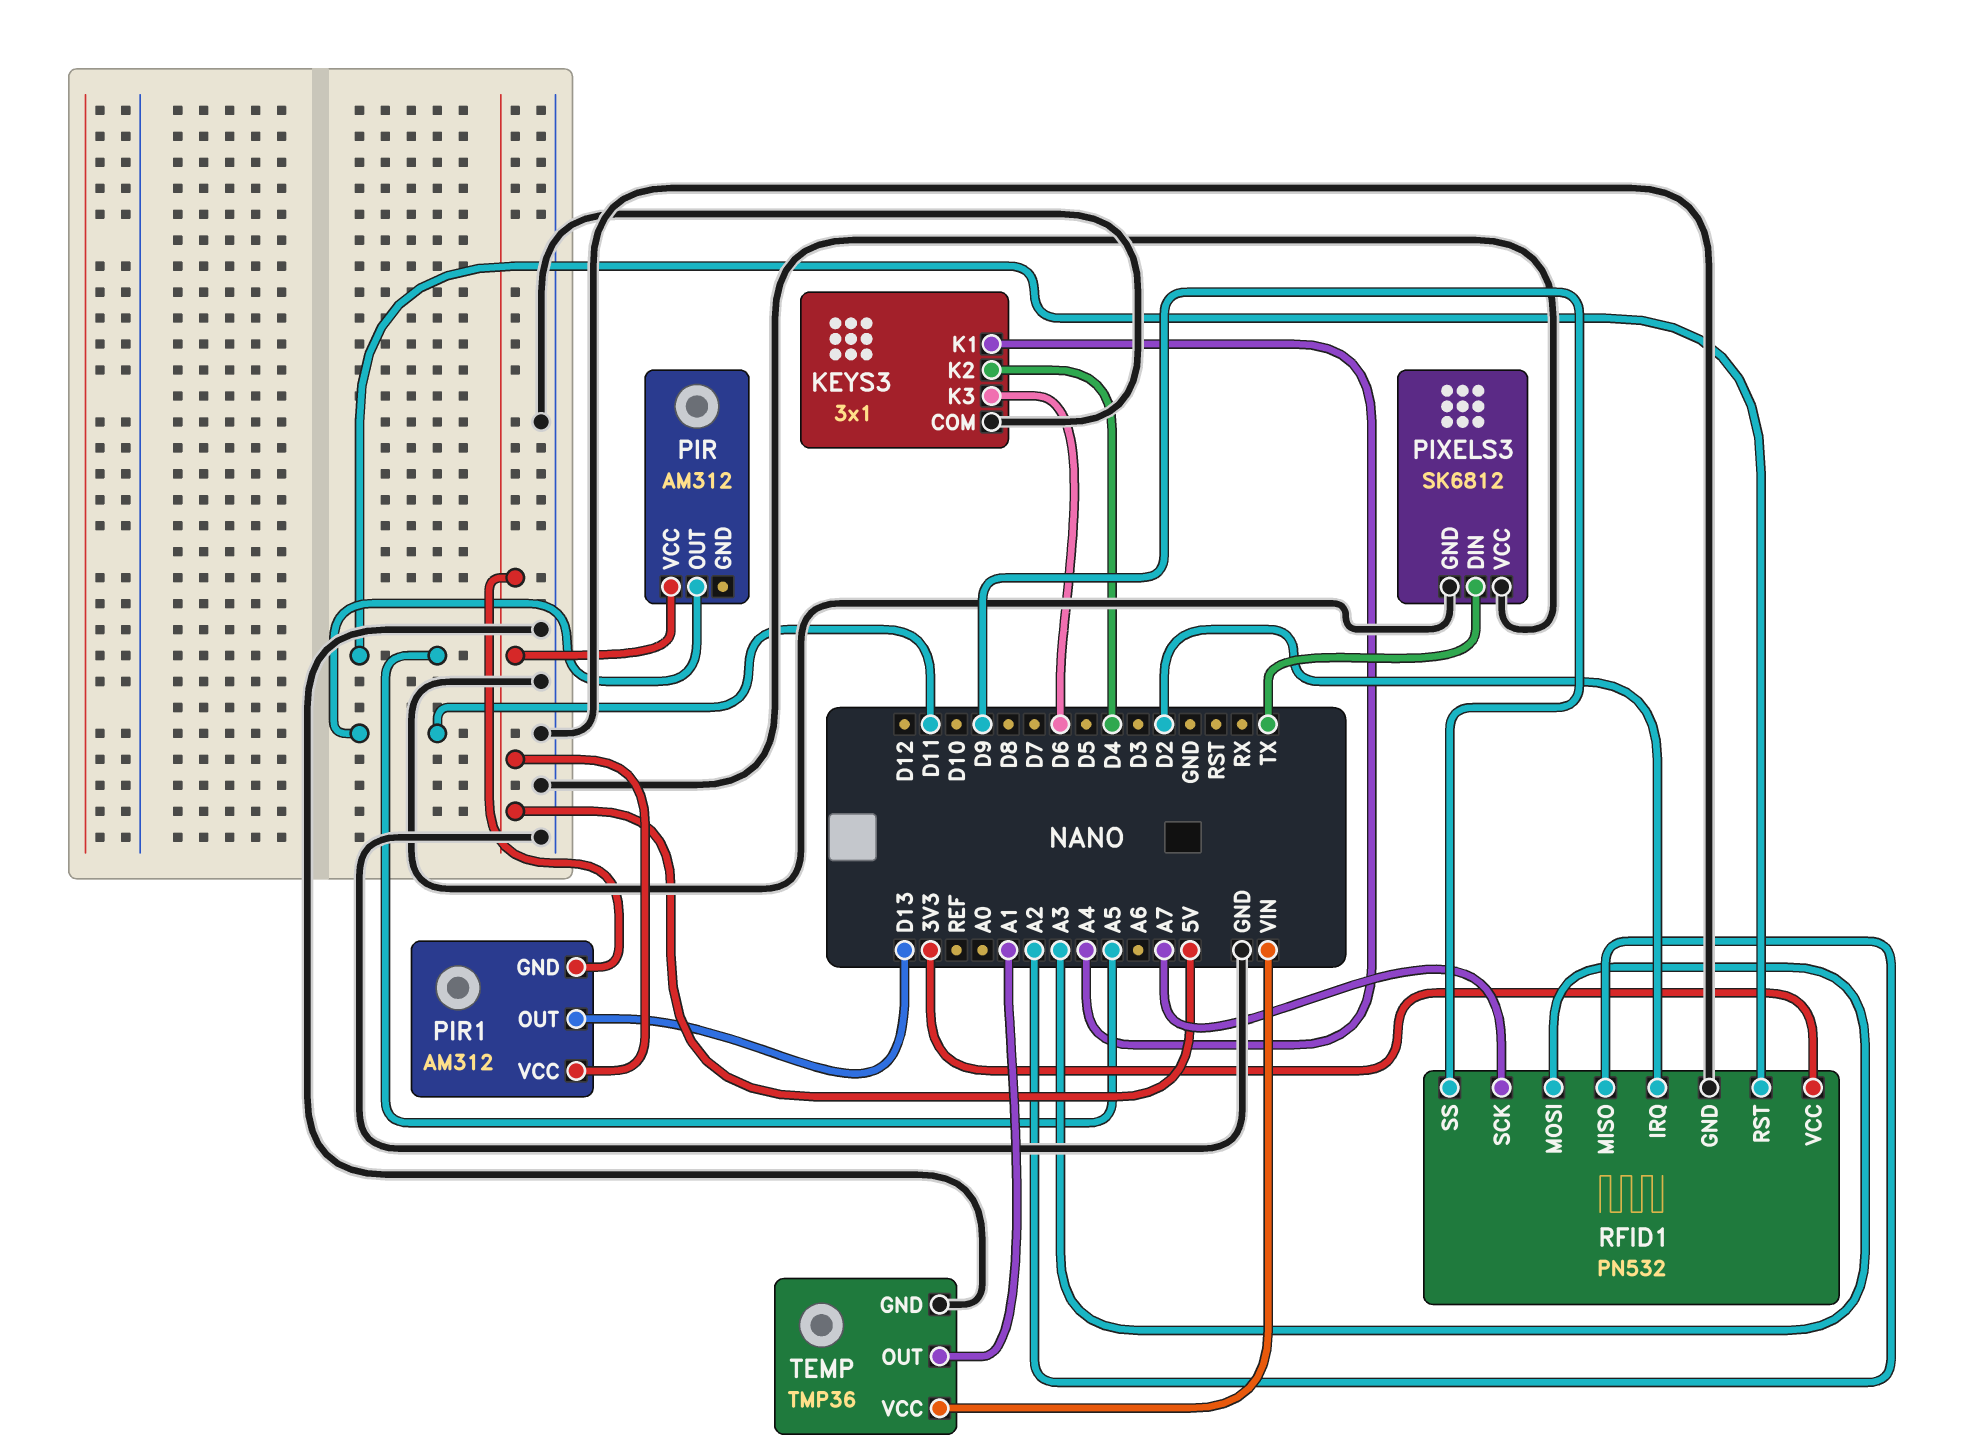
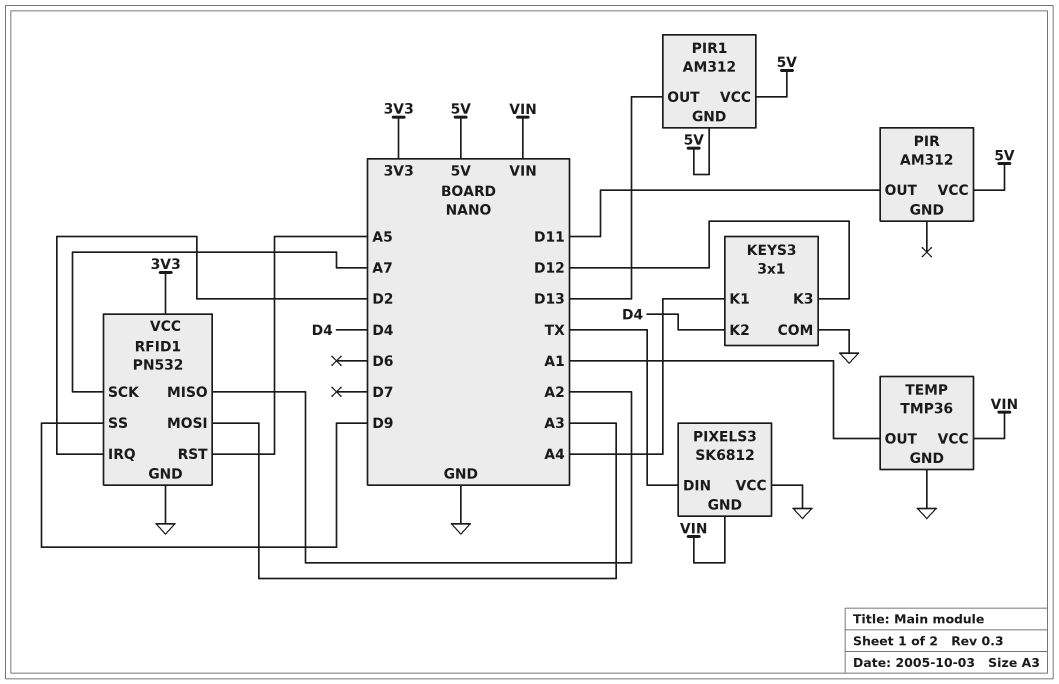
KEYS3 pin K3: D6 -> D12
PIXELS3 pin GND: GND -> VIN

